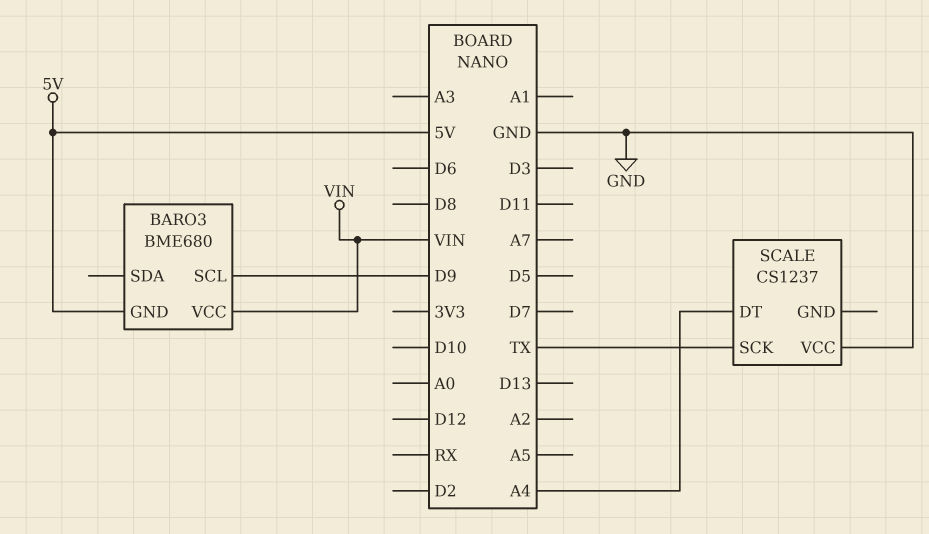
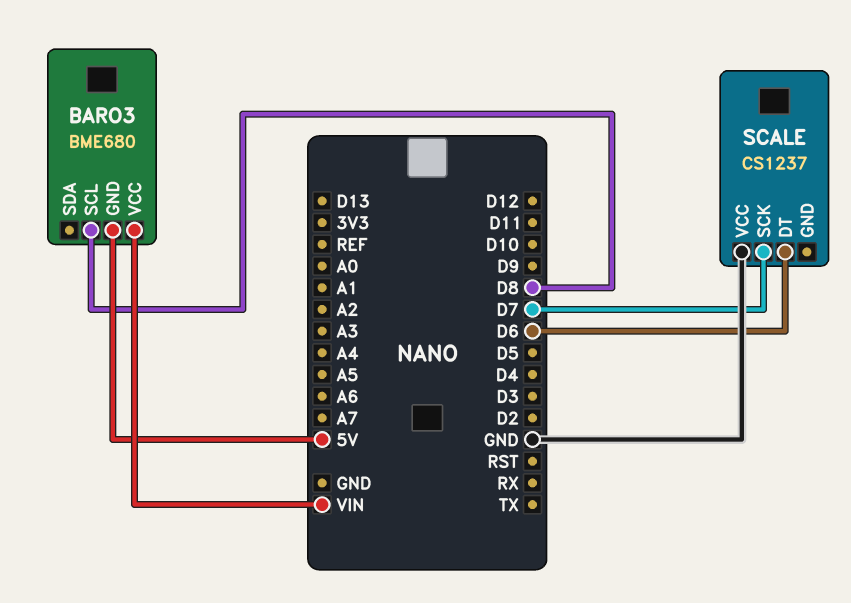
BARO3 pin SCL: D9 -> D8
SCALE pin DT: A4 -> D6
SCALE pin SCK: TX -> D7

